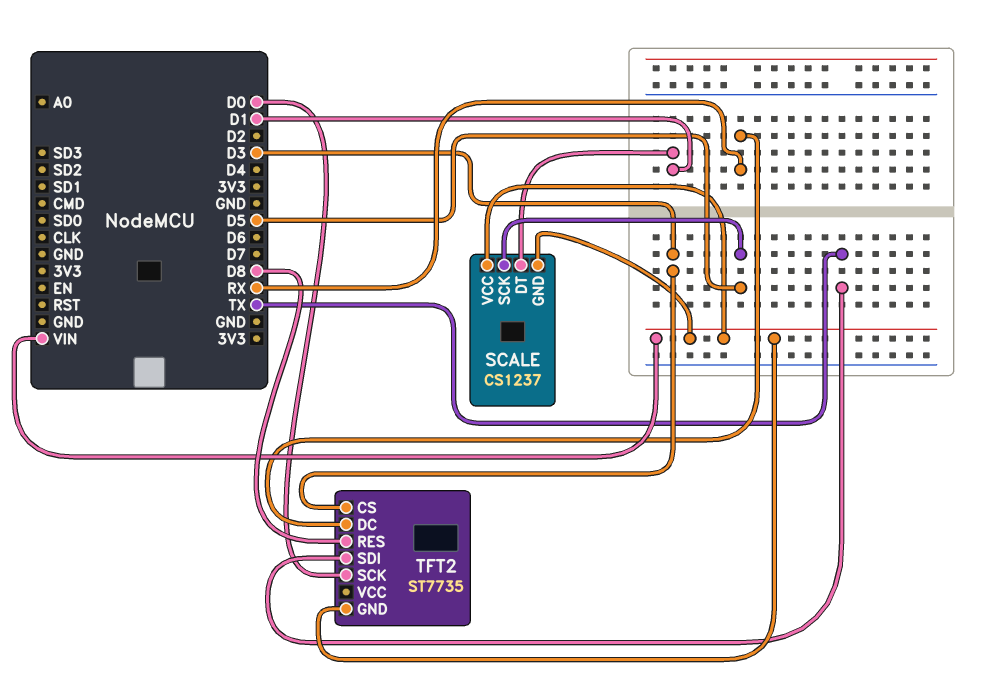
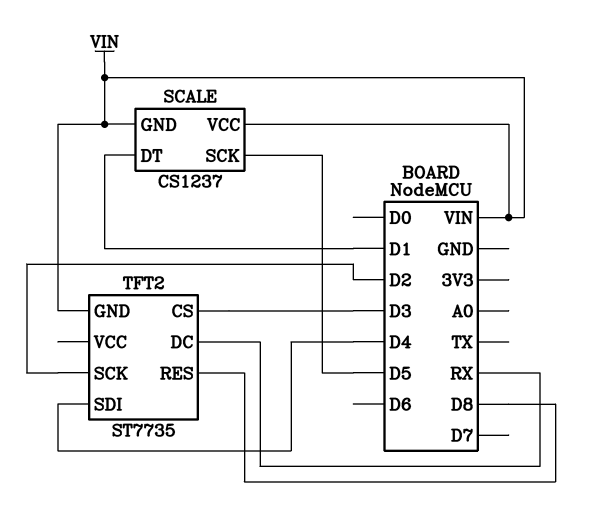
TFT2 pin SCK: D0 -> D2
TFT2 pin SDI: TX -> D4

